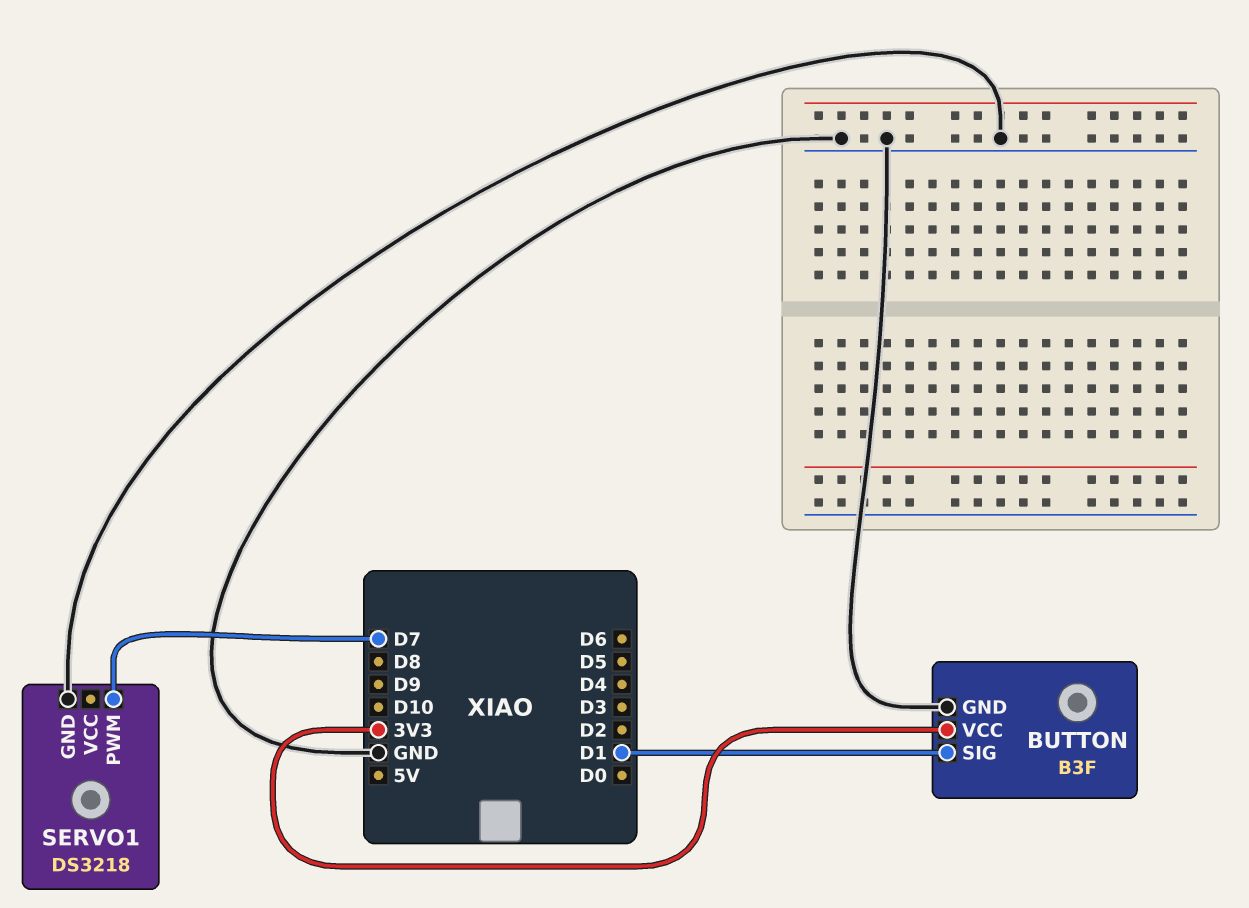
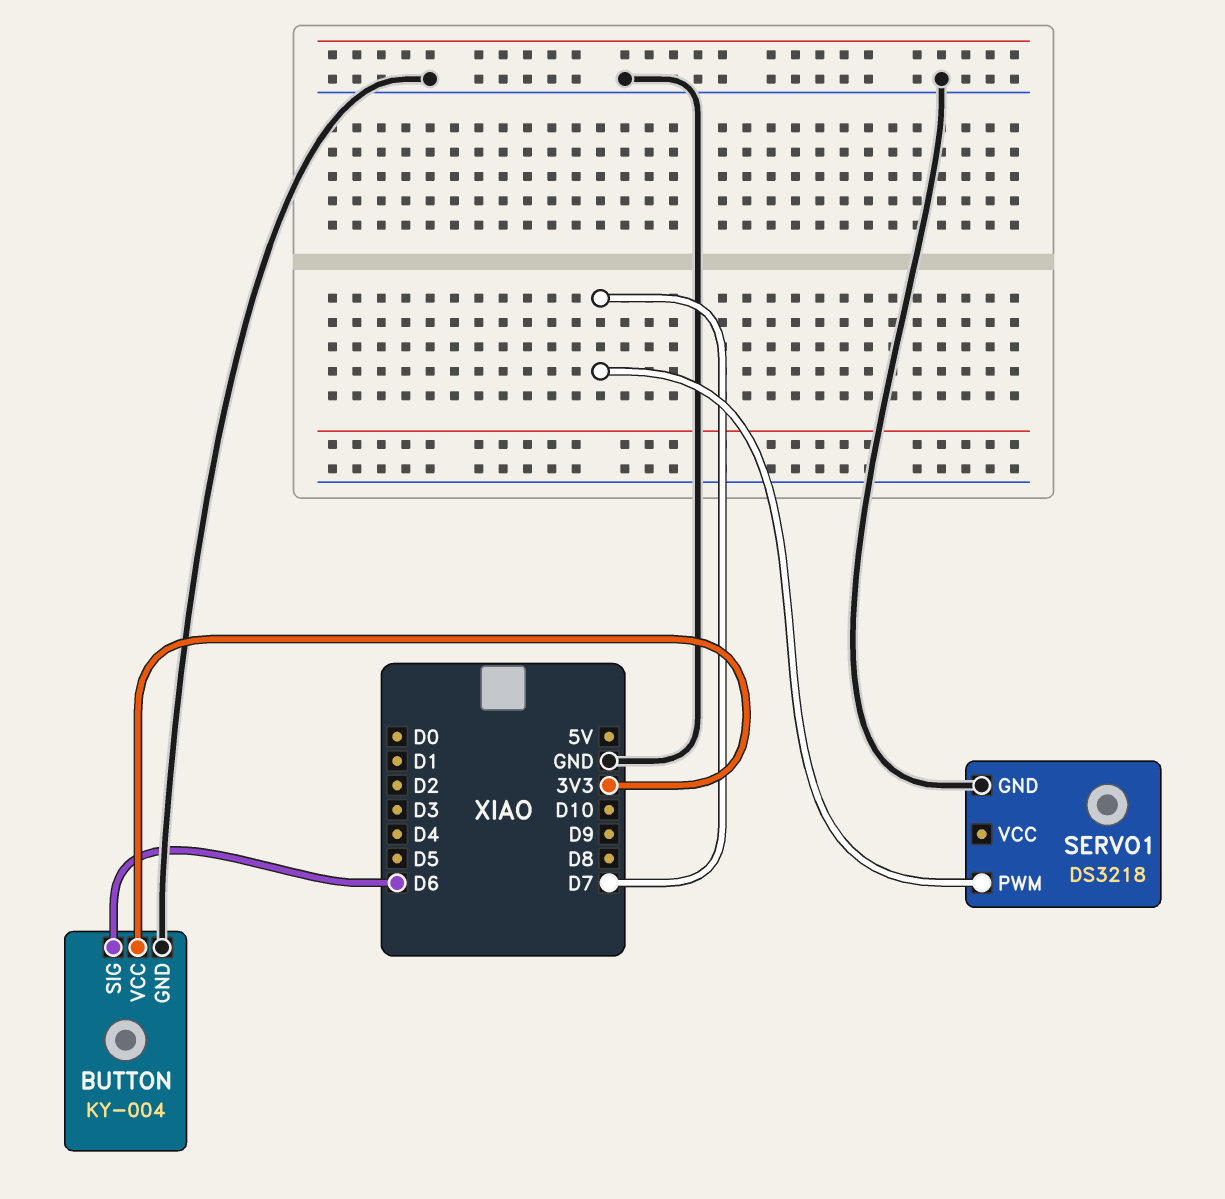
BUTTON: B3F -> KY-004
BUTTON pin SIG: D1 -> D6

